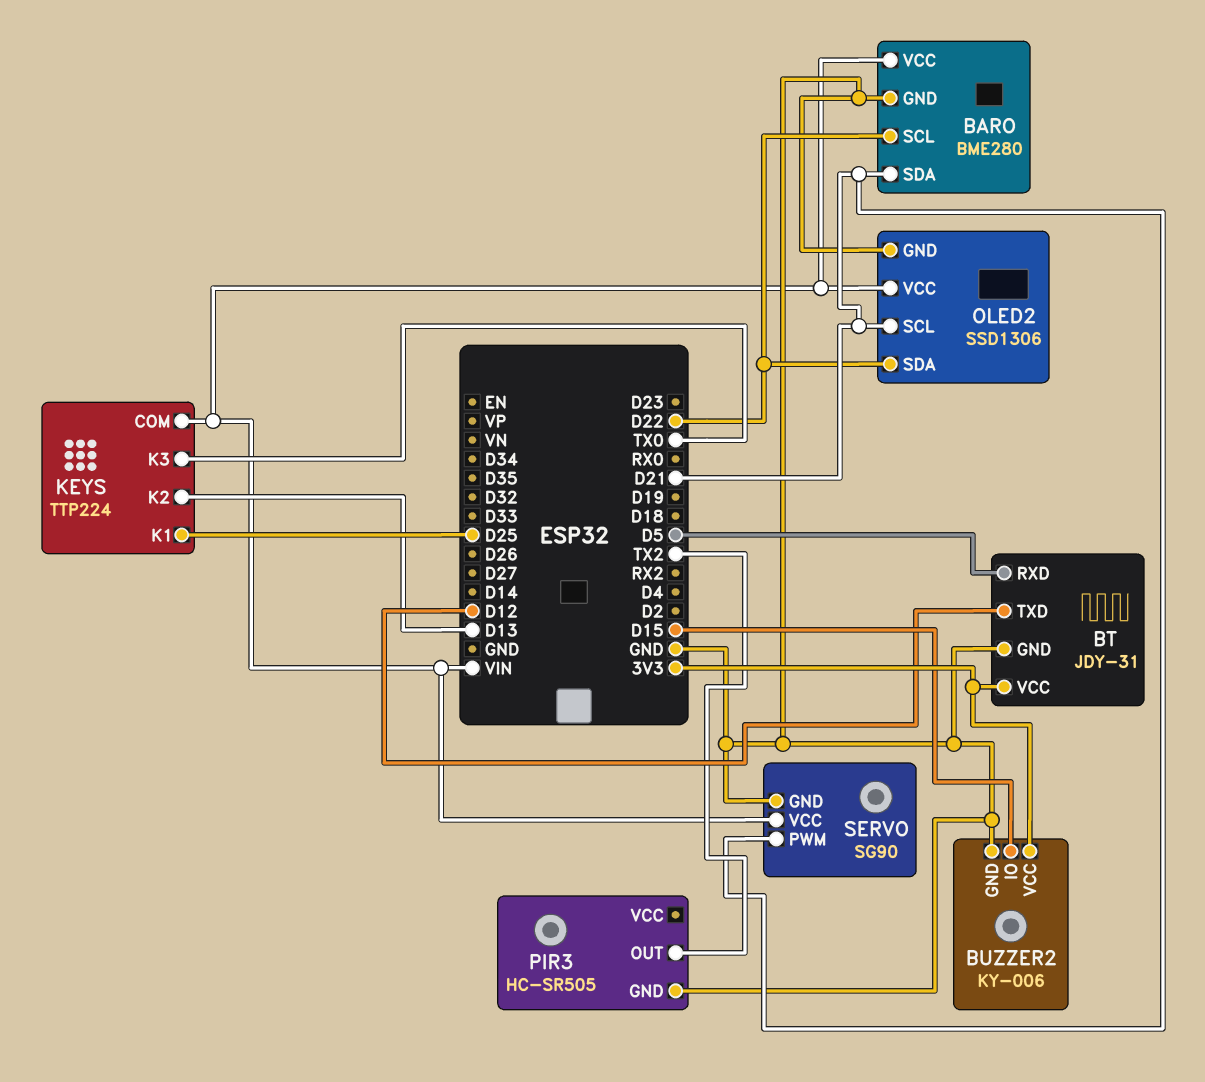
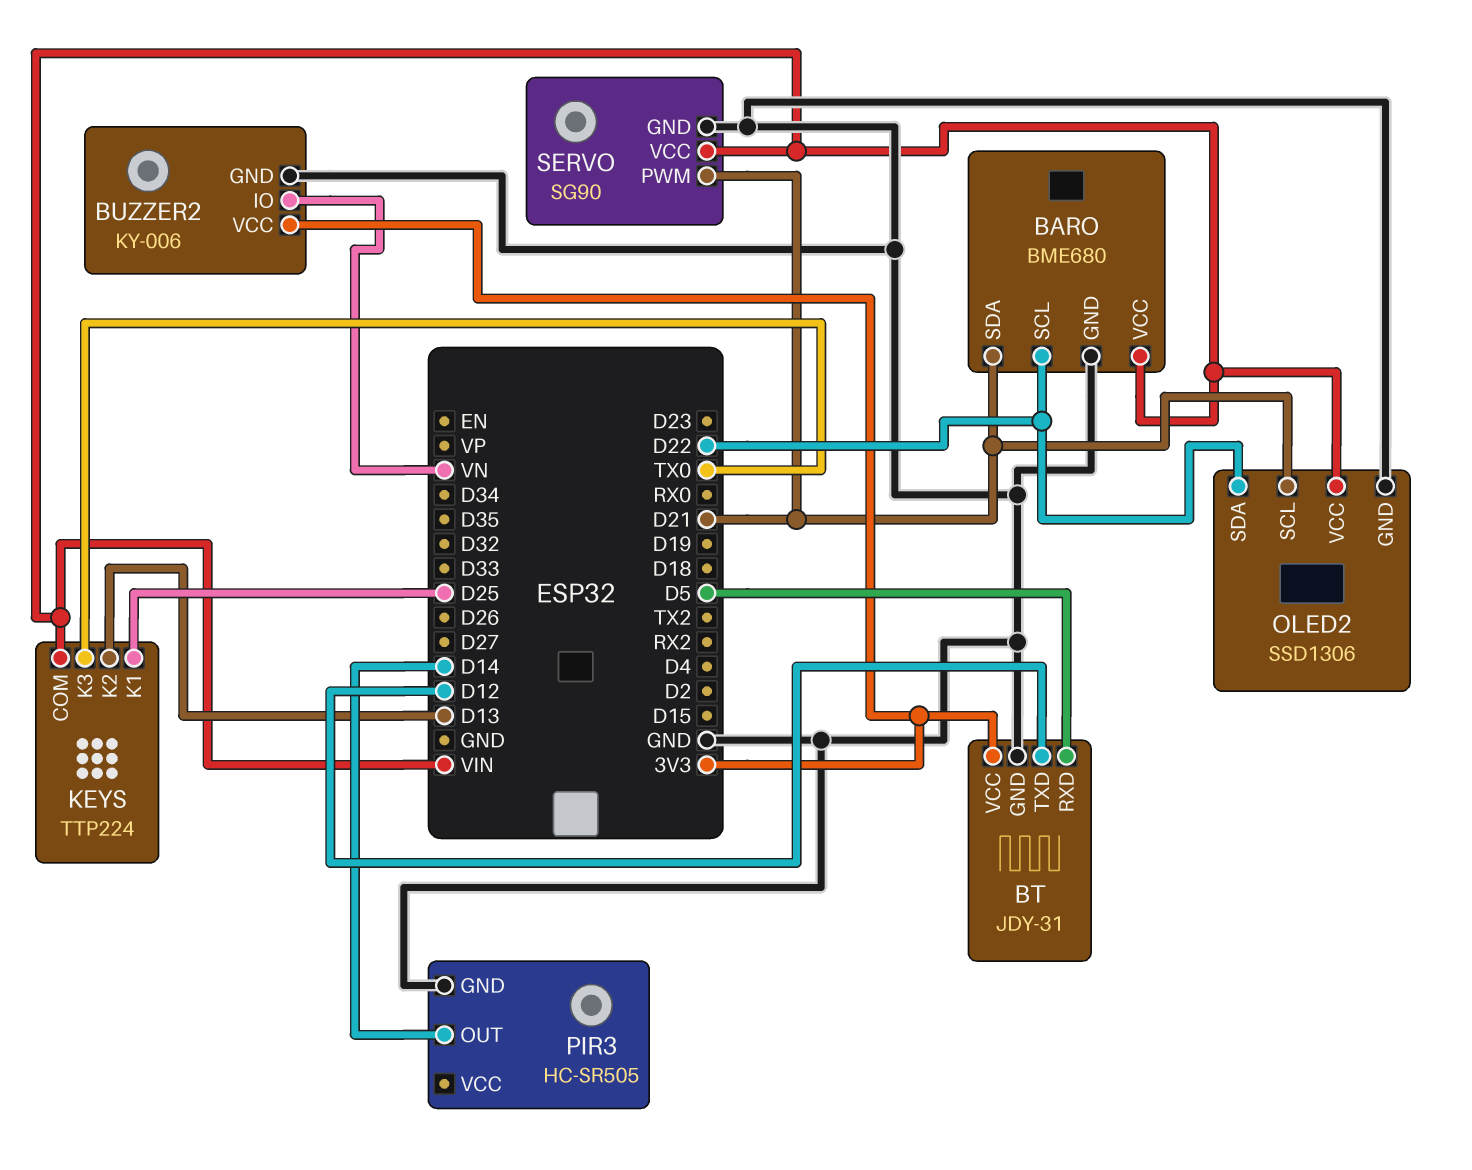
BARO: BME280 -> BME680
BUZZER2 pin IO: D15 -> VN
PIR3 pin OUT: TX2 -> D14

